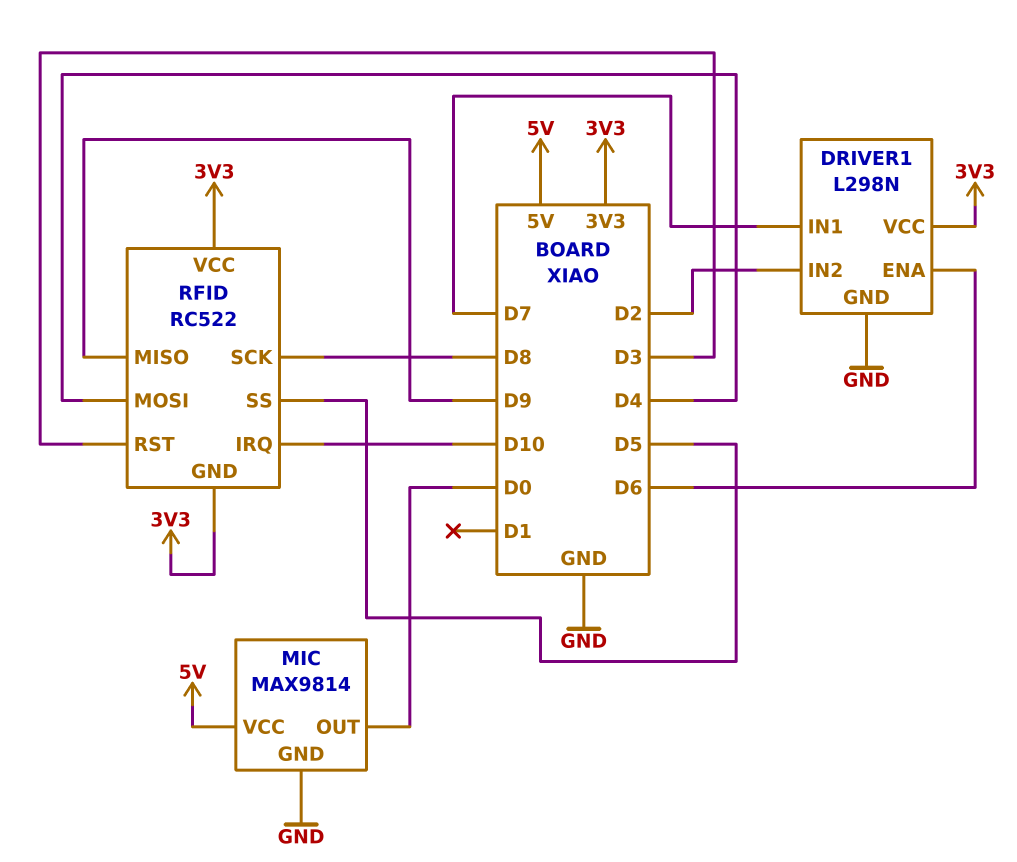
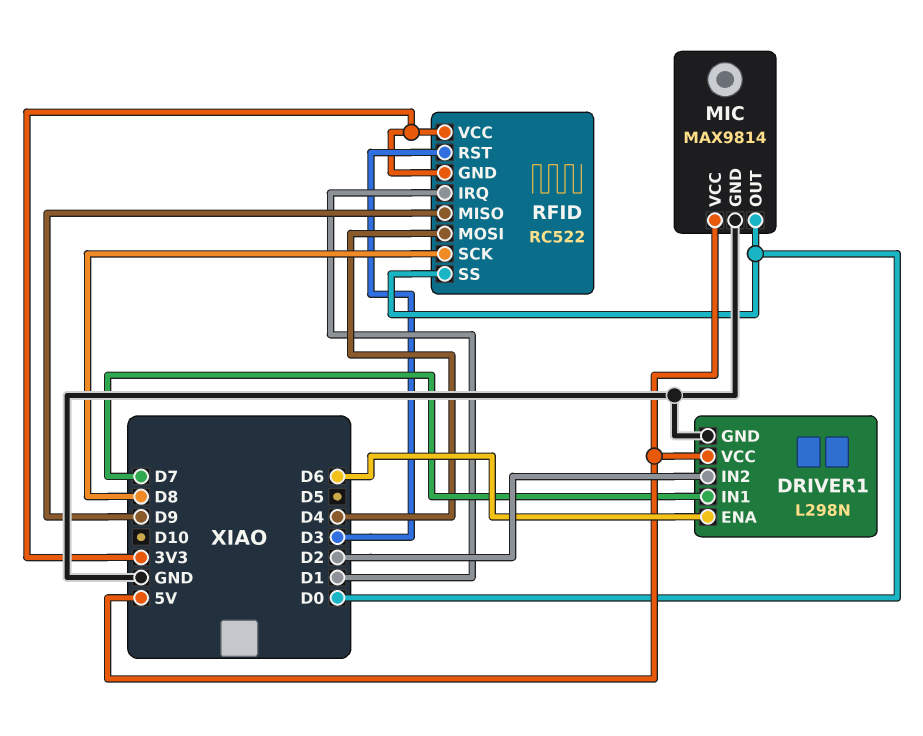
DRIVER1 pin VCC: 3V3 -> 5V
RFID pin IRQ: D10 -> D1
RFID pin SS: D5 -> D0

